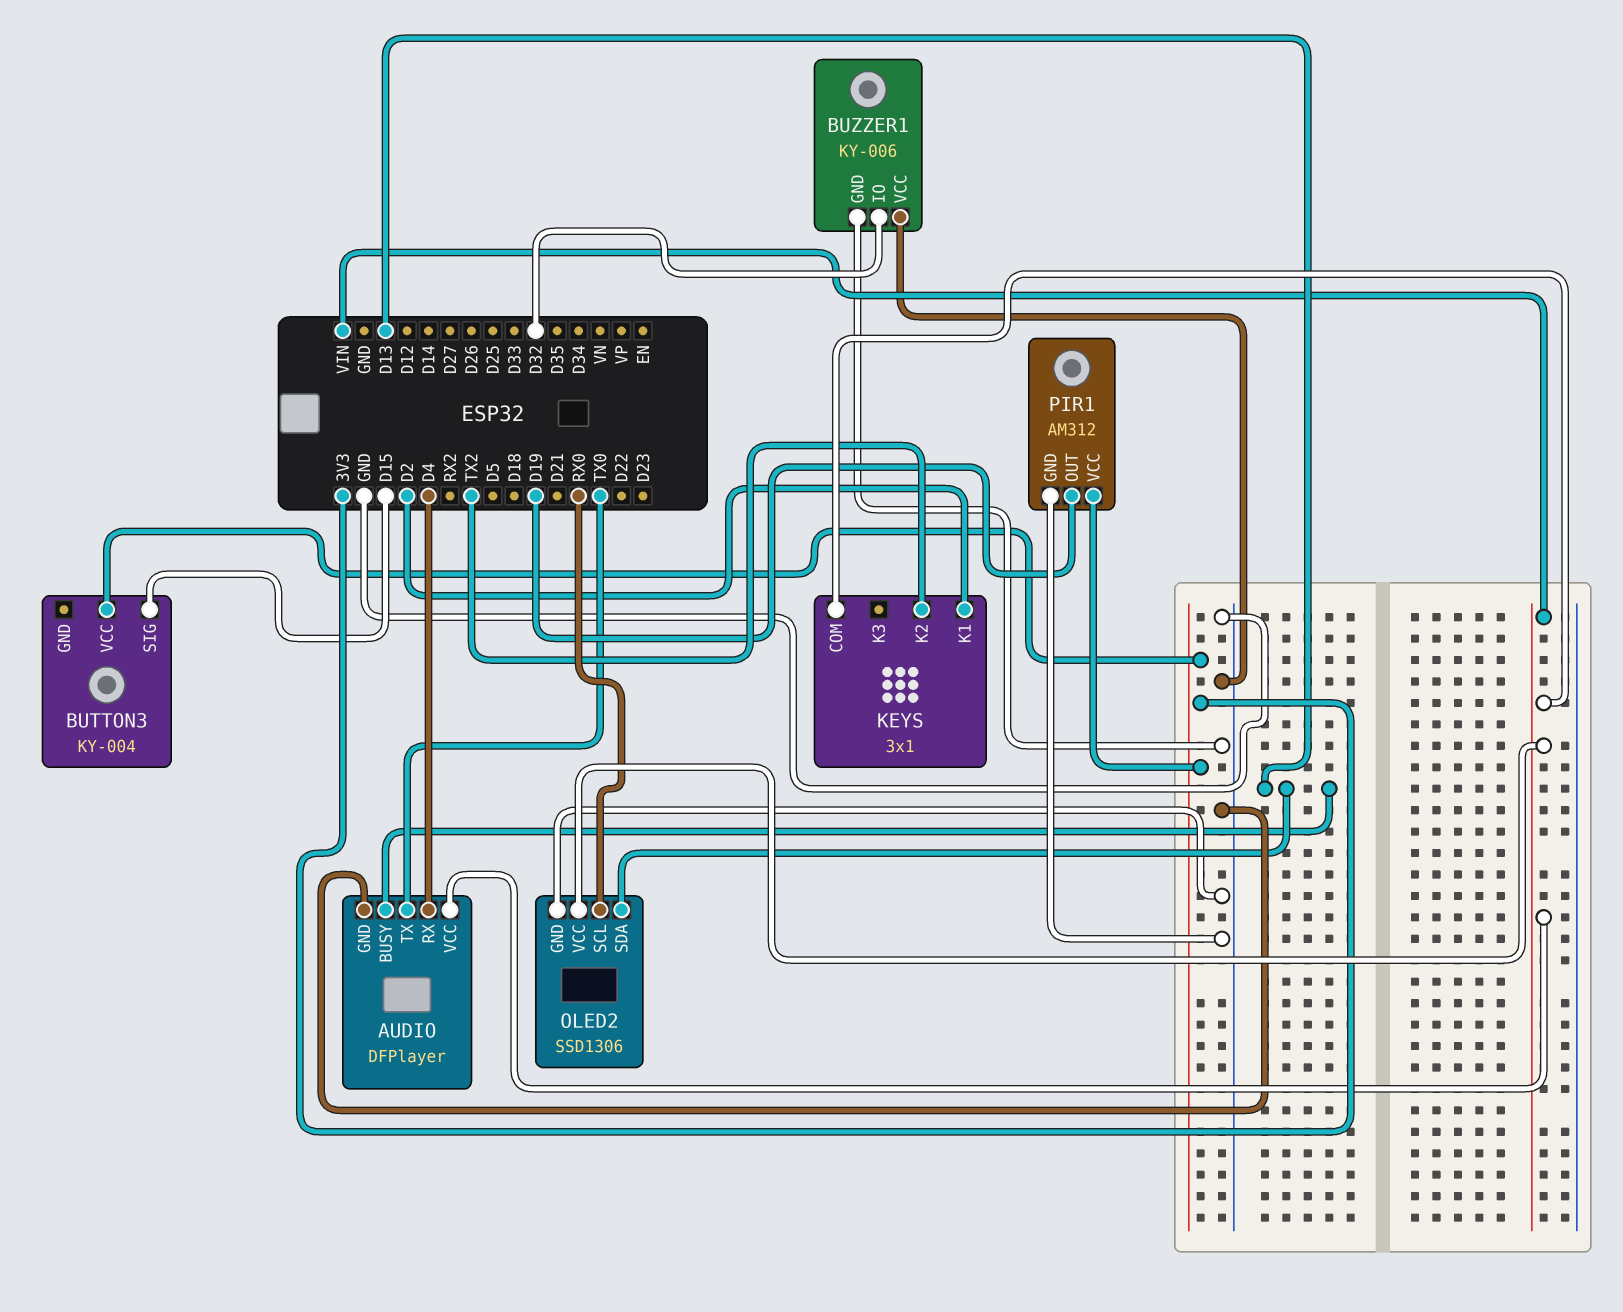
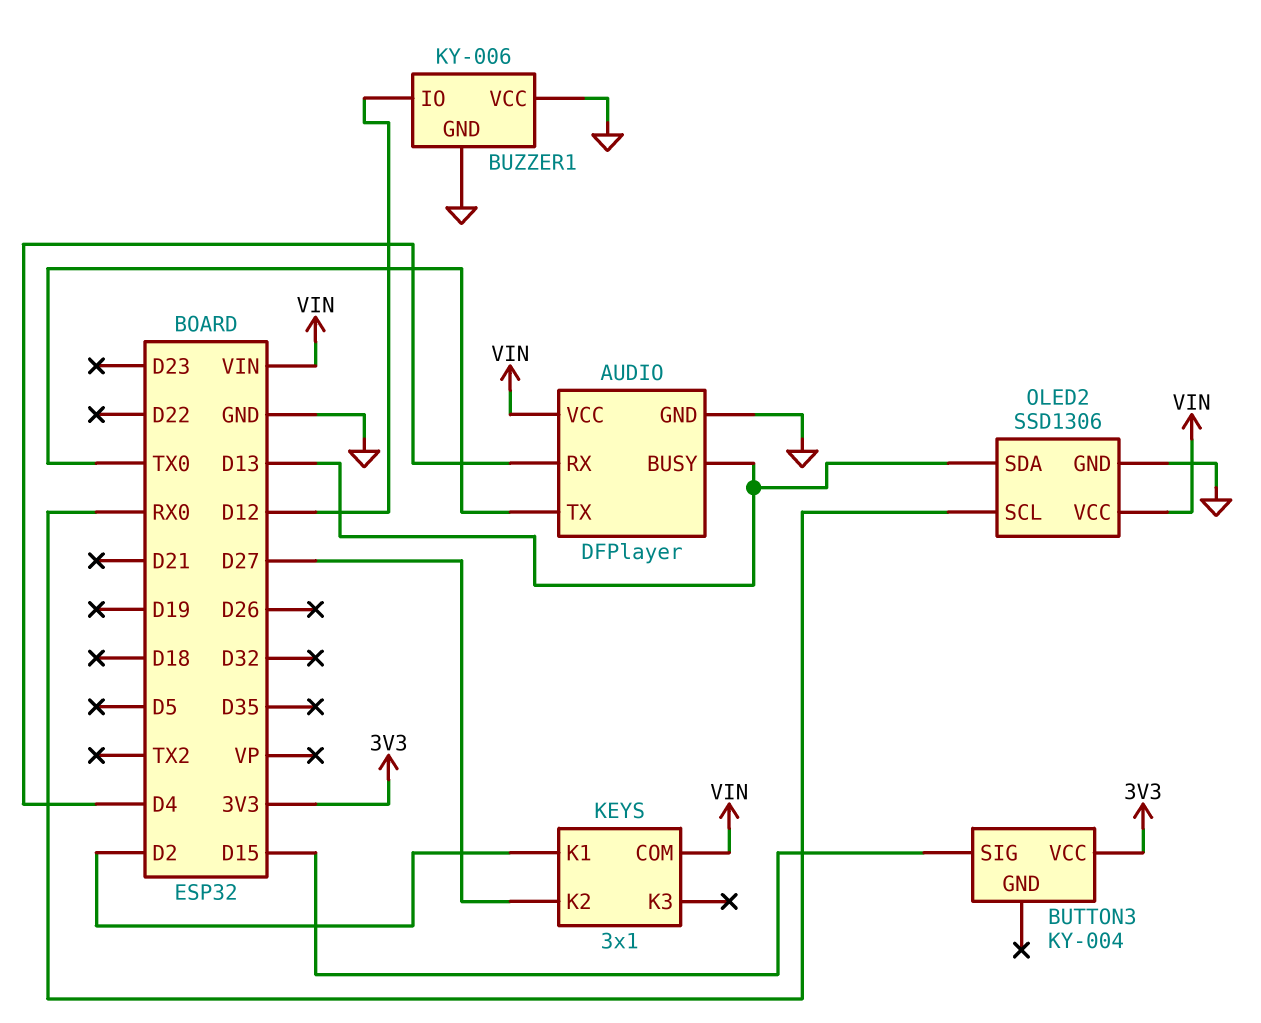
BUZZER1 pin IO: D32 -> D12
KEYS pin K2: TX2 -> D27
PIR1: AM312 -> none
PIR1 pin GND: GND -> none
PIR1 pin OUT: D19 -> none
PIR1 pin VCC: 3V3 -> none

